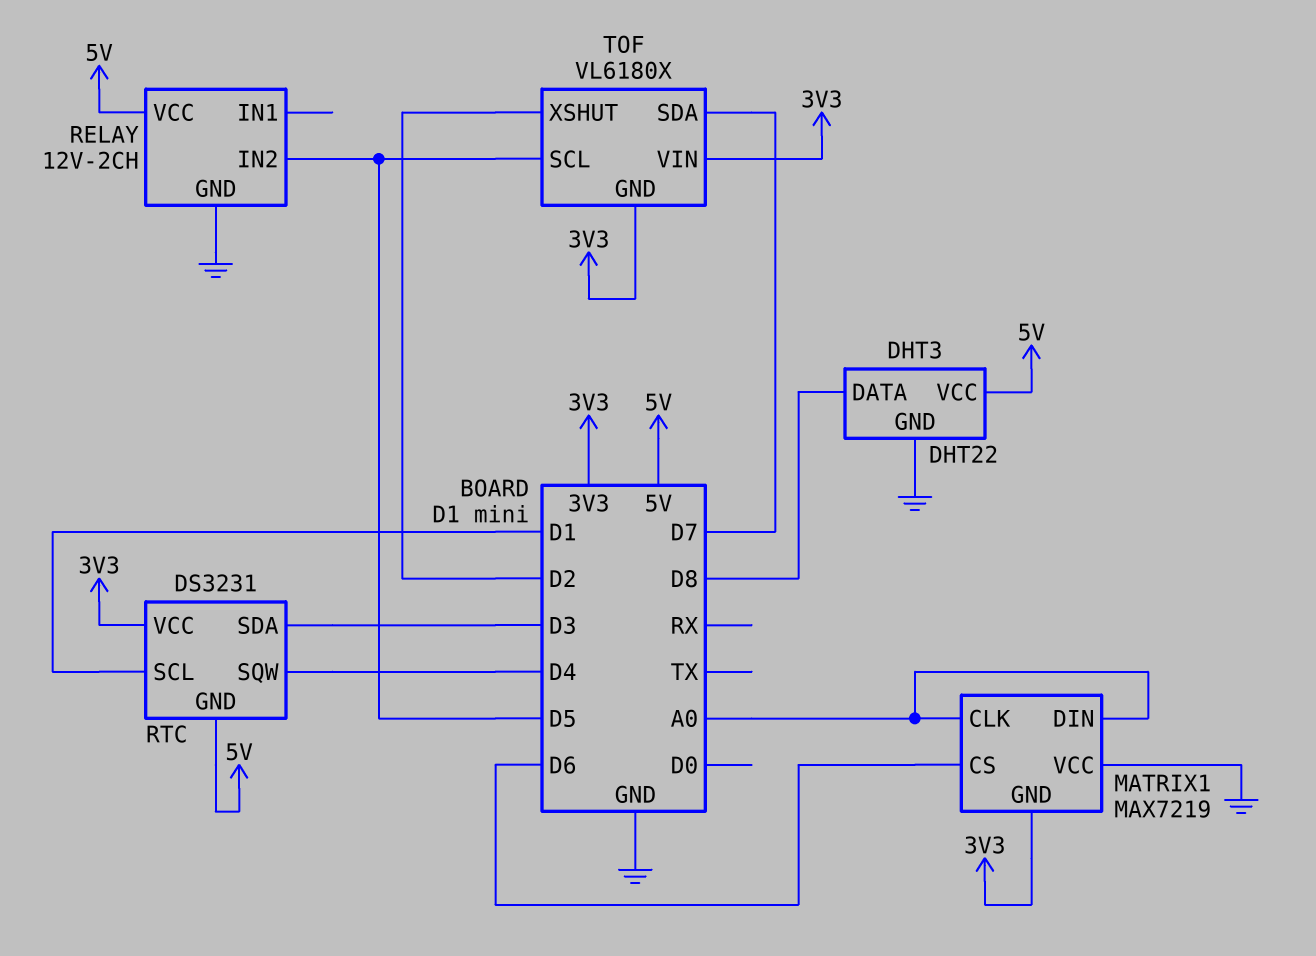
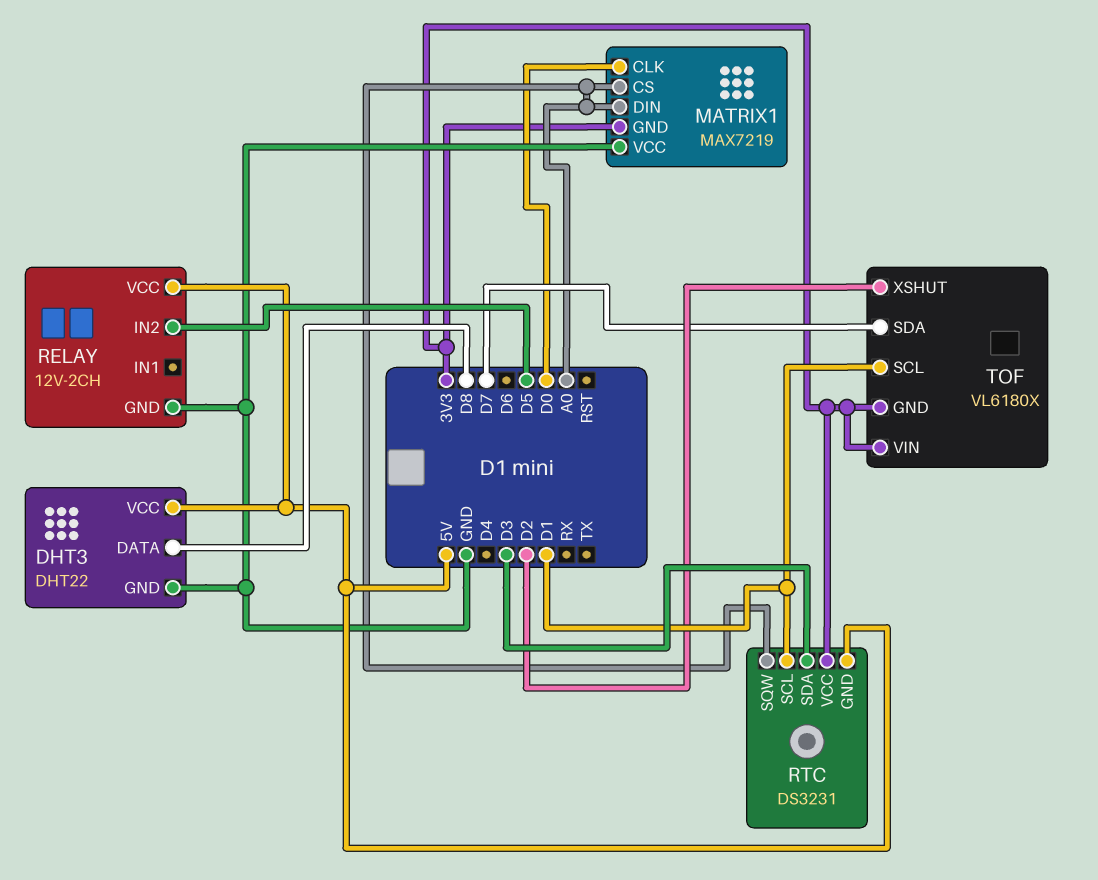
MATRIX1 pin CLK: A0 -> D0
MATRIX1 pin CS: D6 -> A0
RTC pin SQW: D4 -> A0
TOF pin SCL: D5 -> D1

